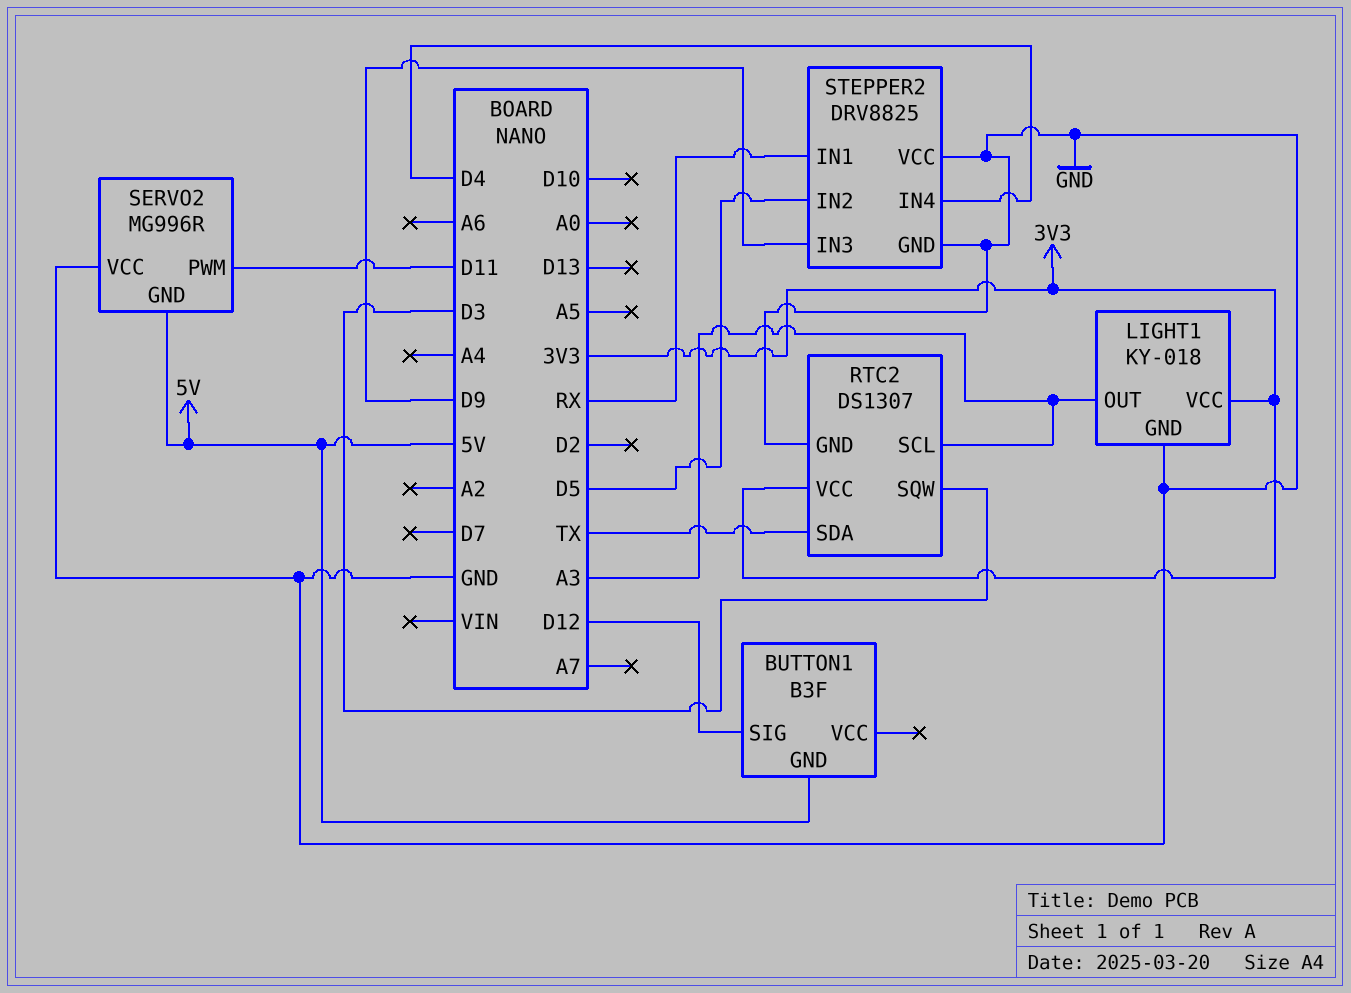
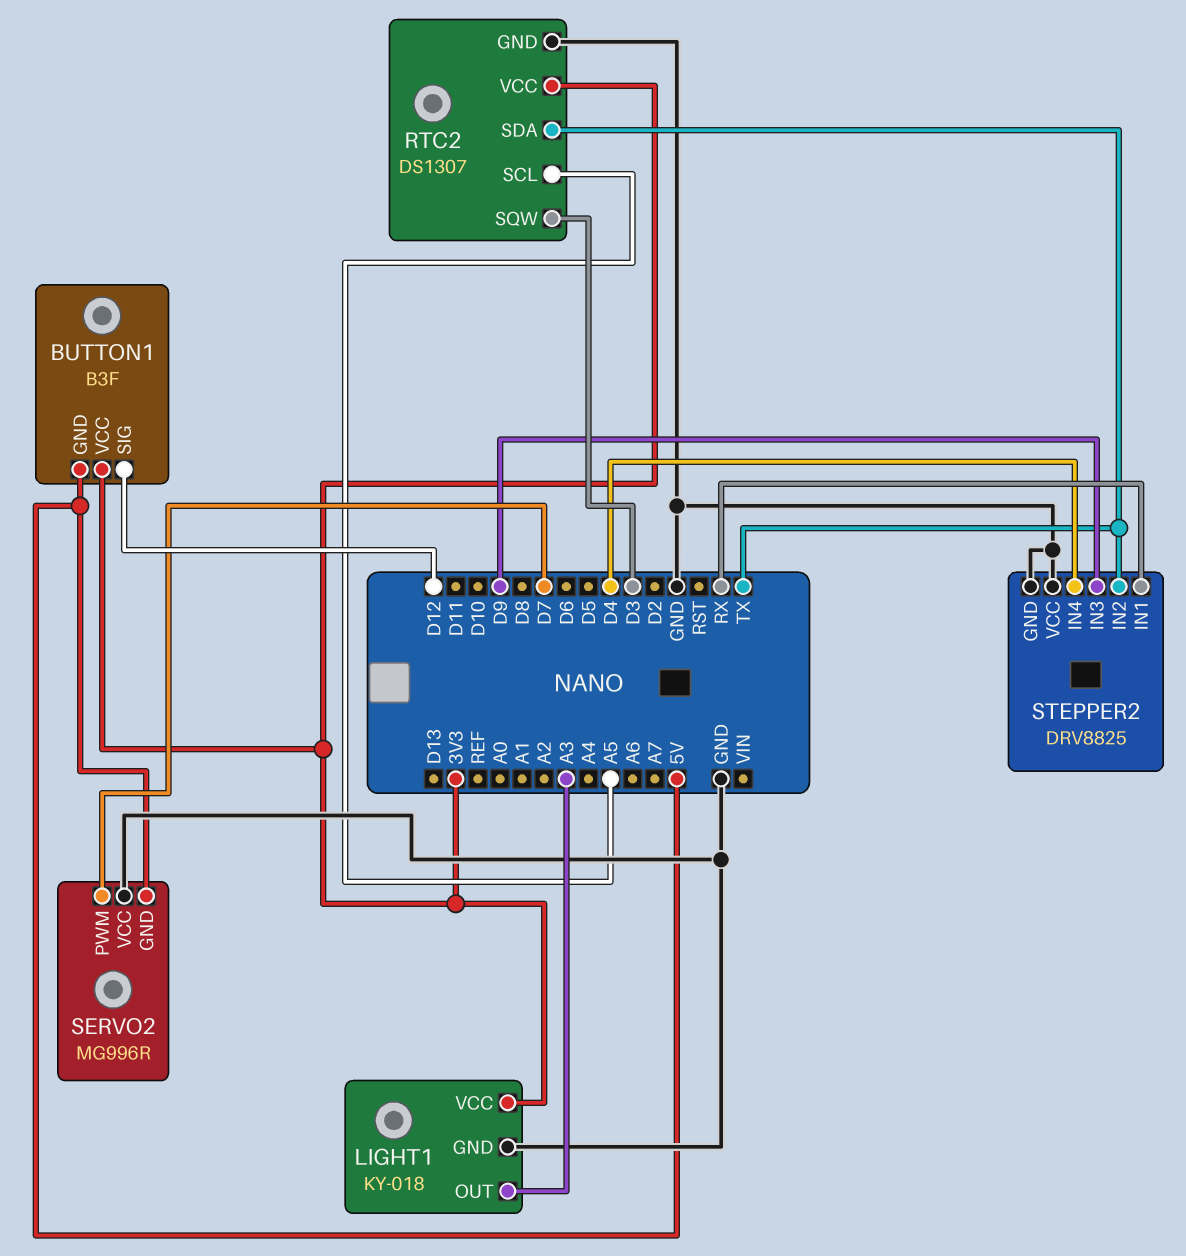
BUTTON1 pin VCC: none -> 3V3
RTC2 pin SCL: A3 -> A5
SERVO2 pin PWM: D11 -> D7
STEPPER2 pin IN2: D5 -> TX

